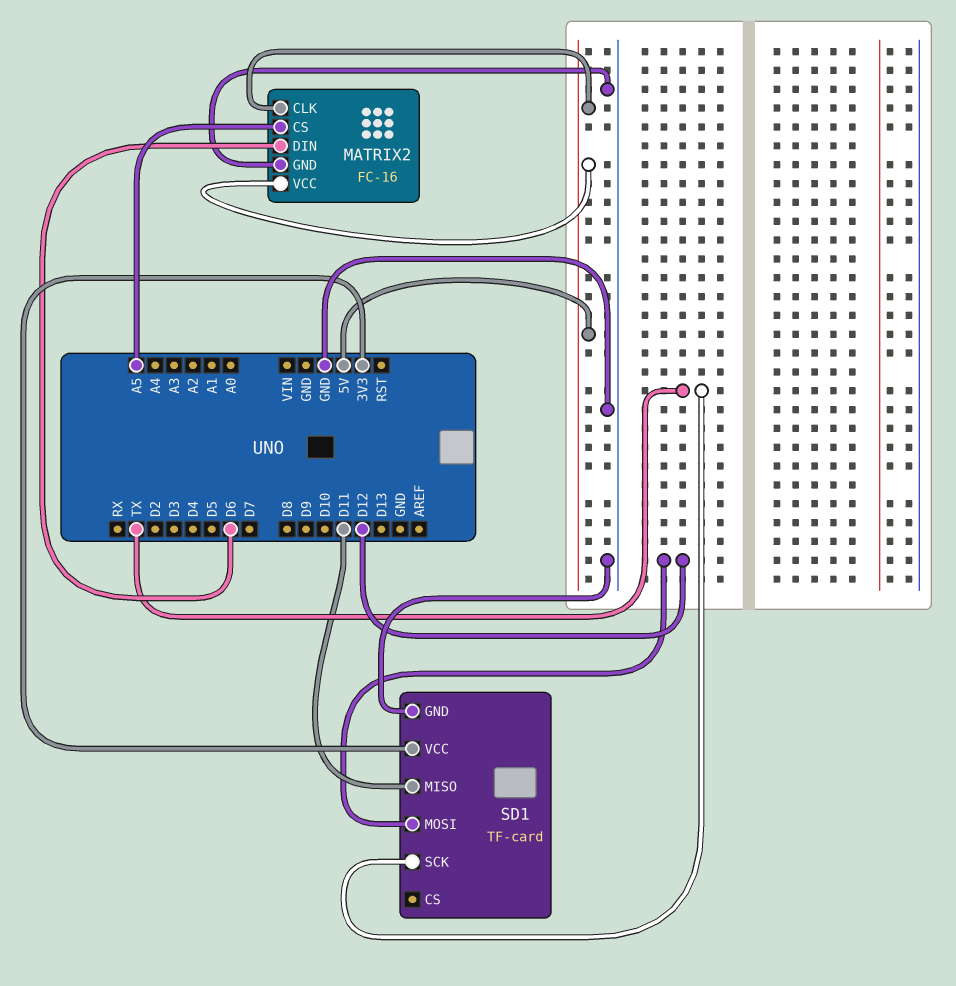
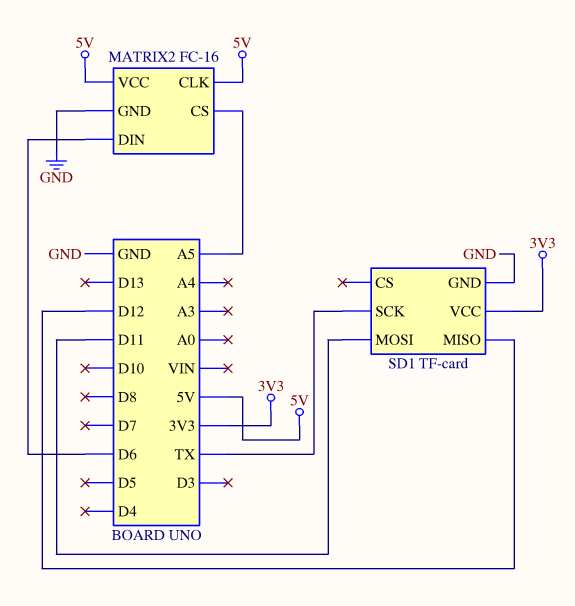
SD1 pin MISO: D11 -> D12
SD1 pin MOSI: D12 -> D11

